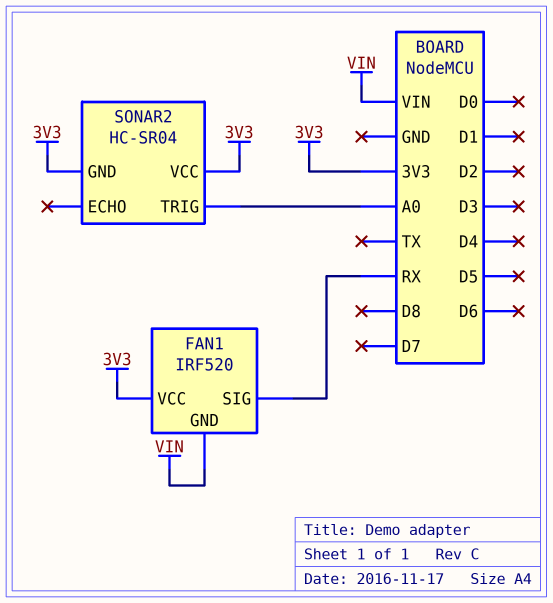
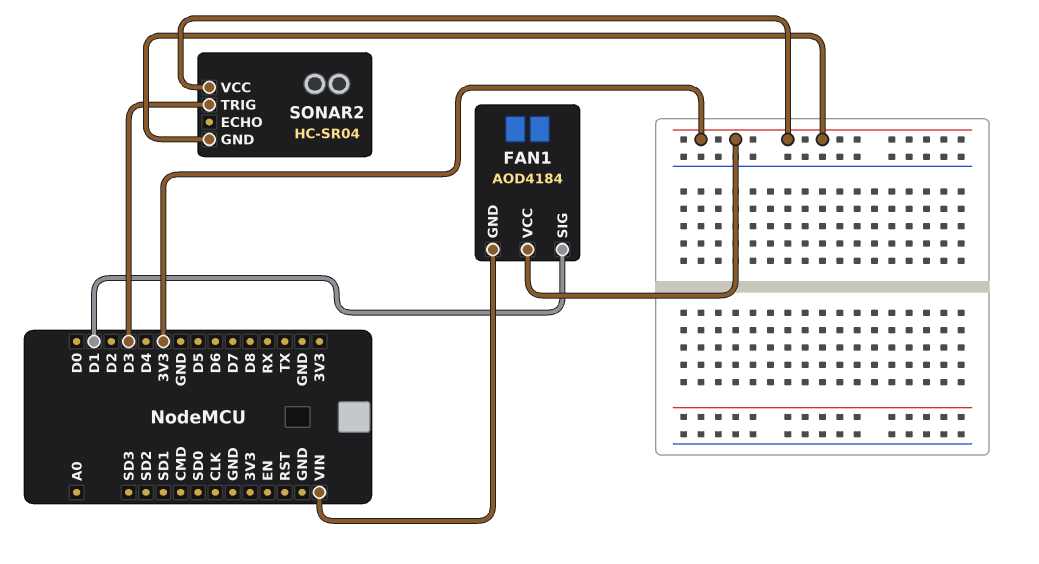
FAN1: IRF520 -> AOD4184
FAN1 pin SIG: RX -> D1
SONAR2 pin TRIG: A0 -> D3

